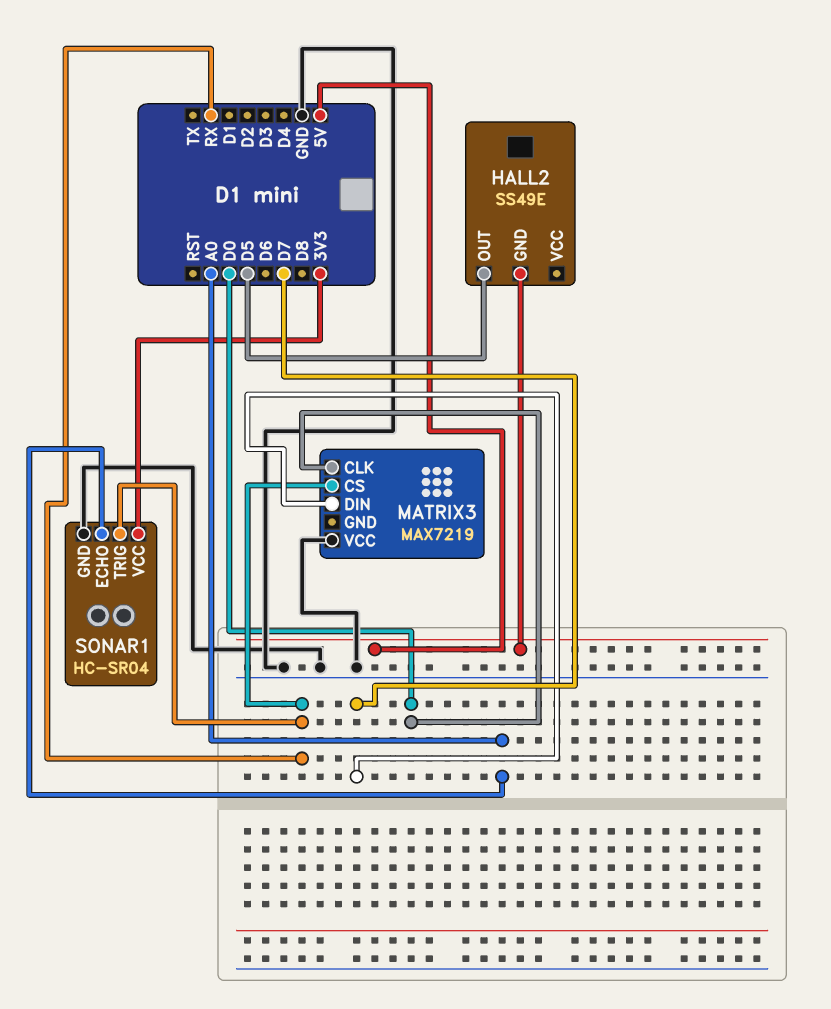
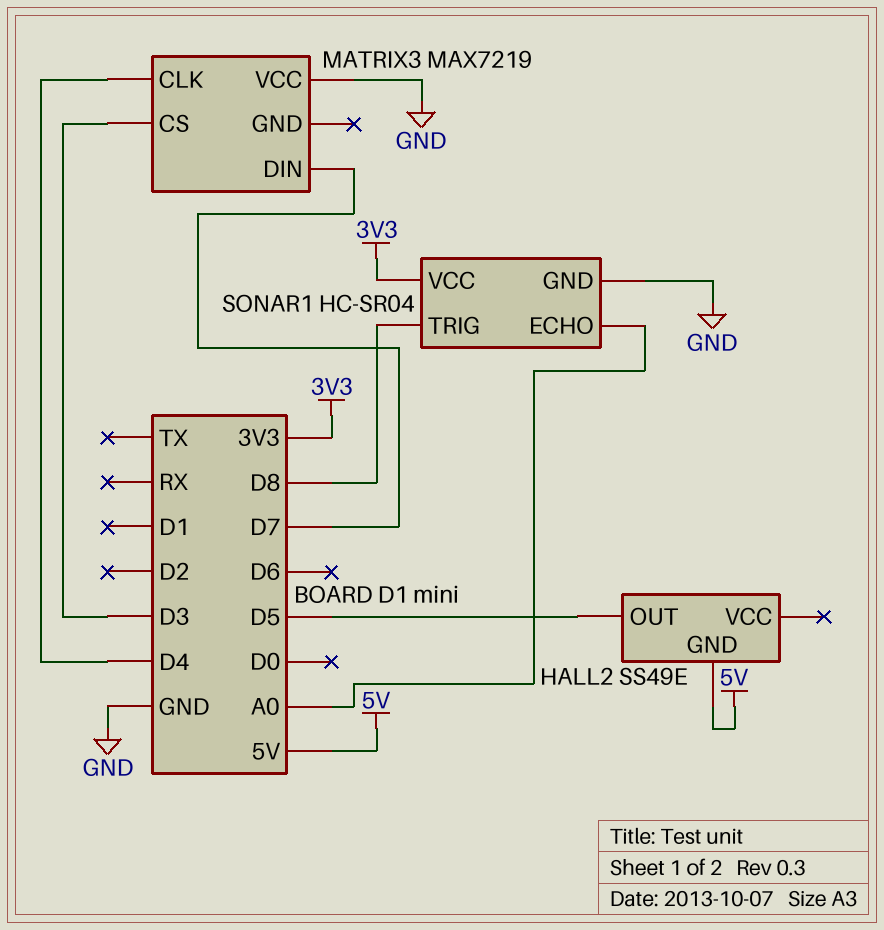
MATRIX3 pin CLK: D0 -> D4
MATRIX3 pin CS: RX -> D3
SONAR1 pin TRIG: RX -> D8

